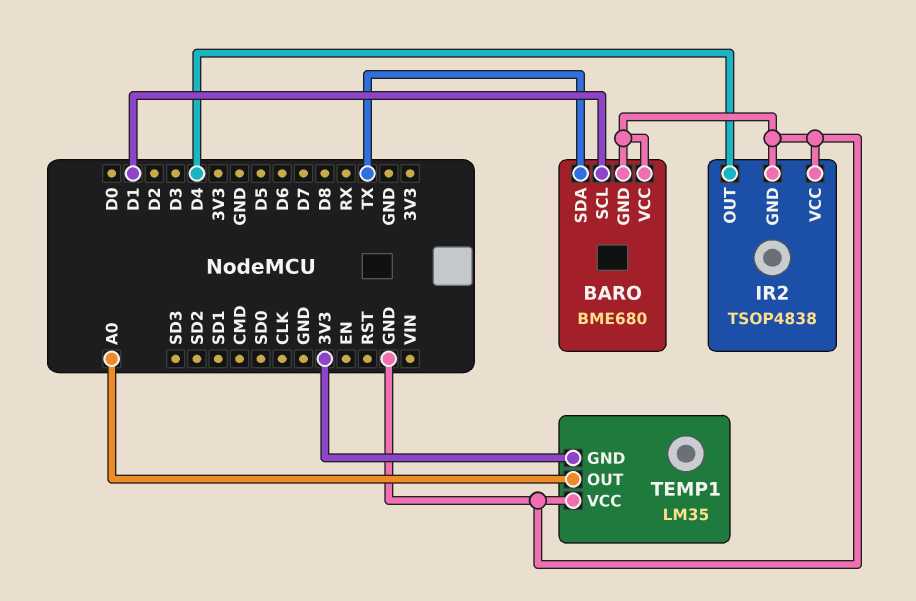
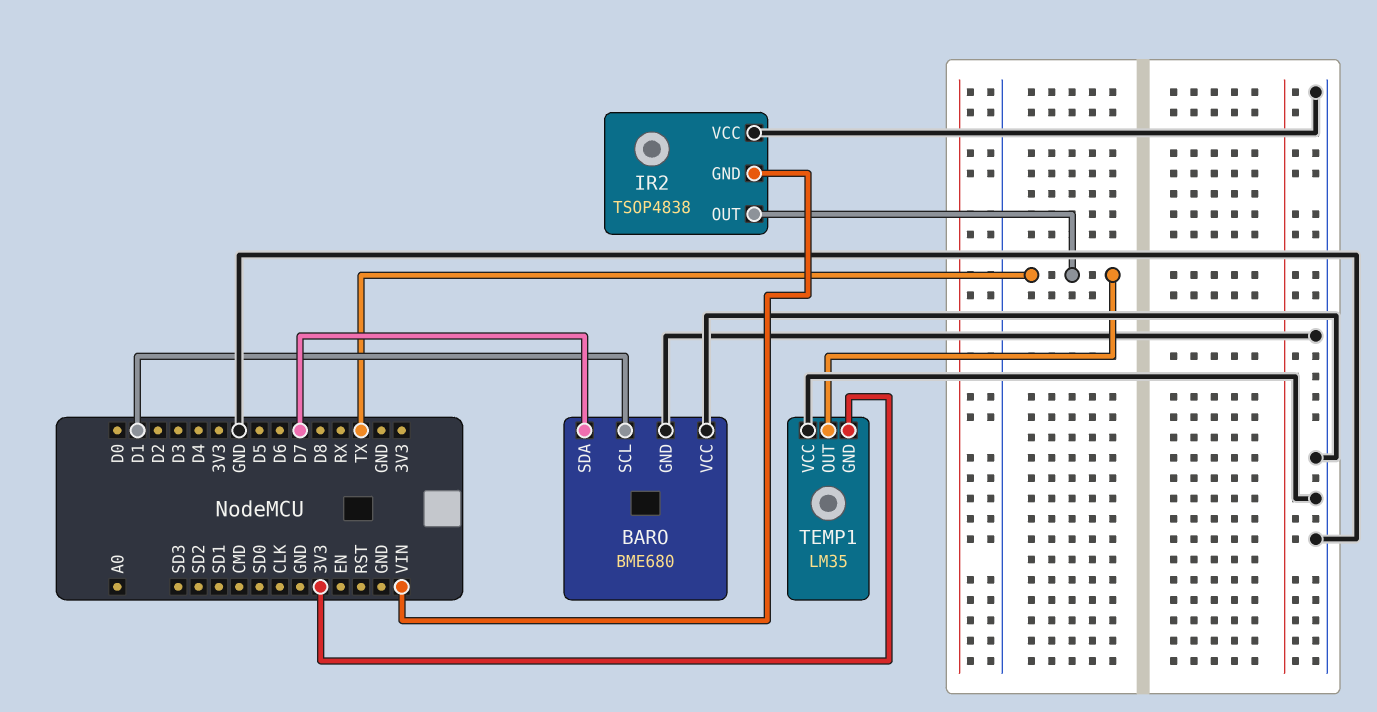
BARO pin SDA: TX -> D7
IR2 pin GND: GND -> VIN
IR2 pin OUT: D4 -> TX
TEMP1 pin OUT: A0 -> TX

